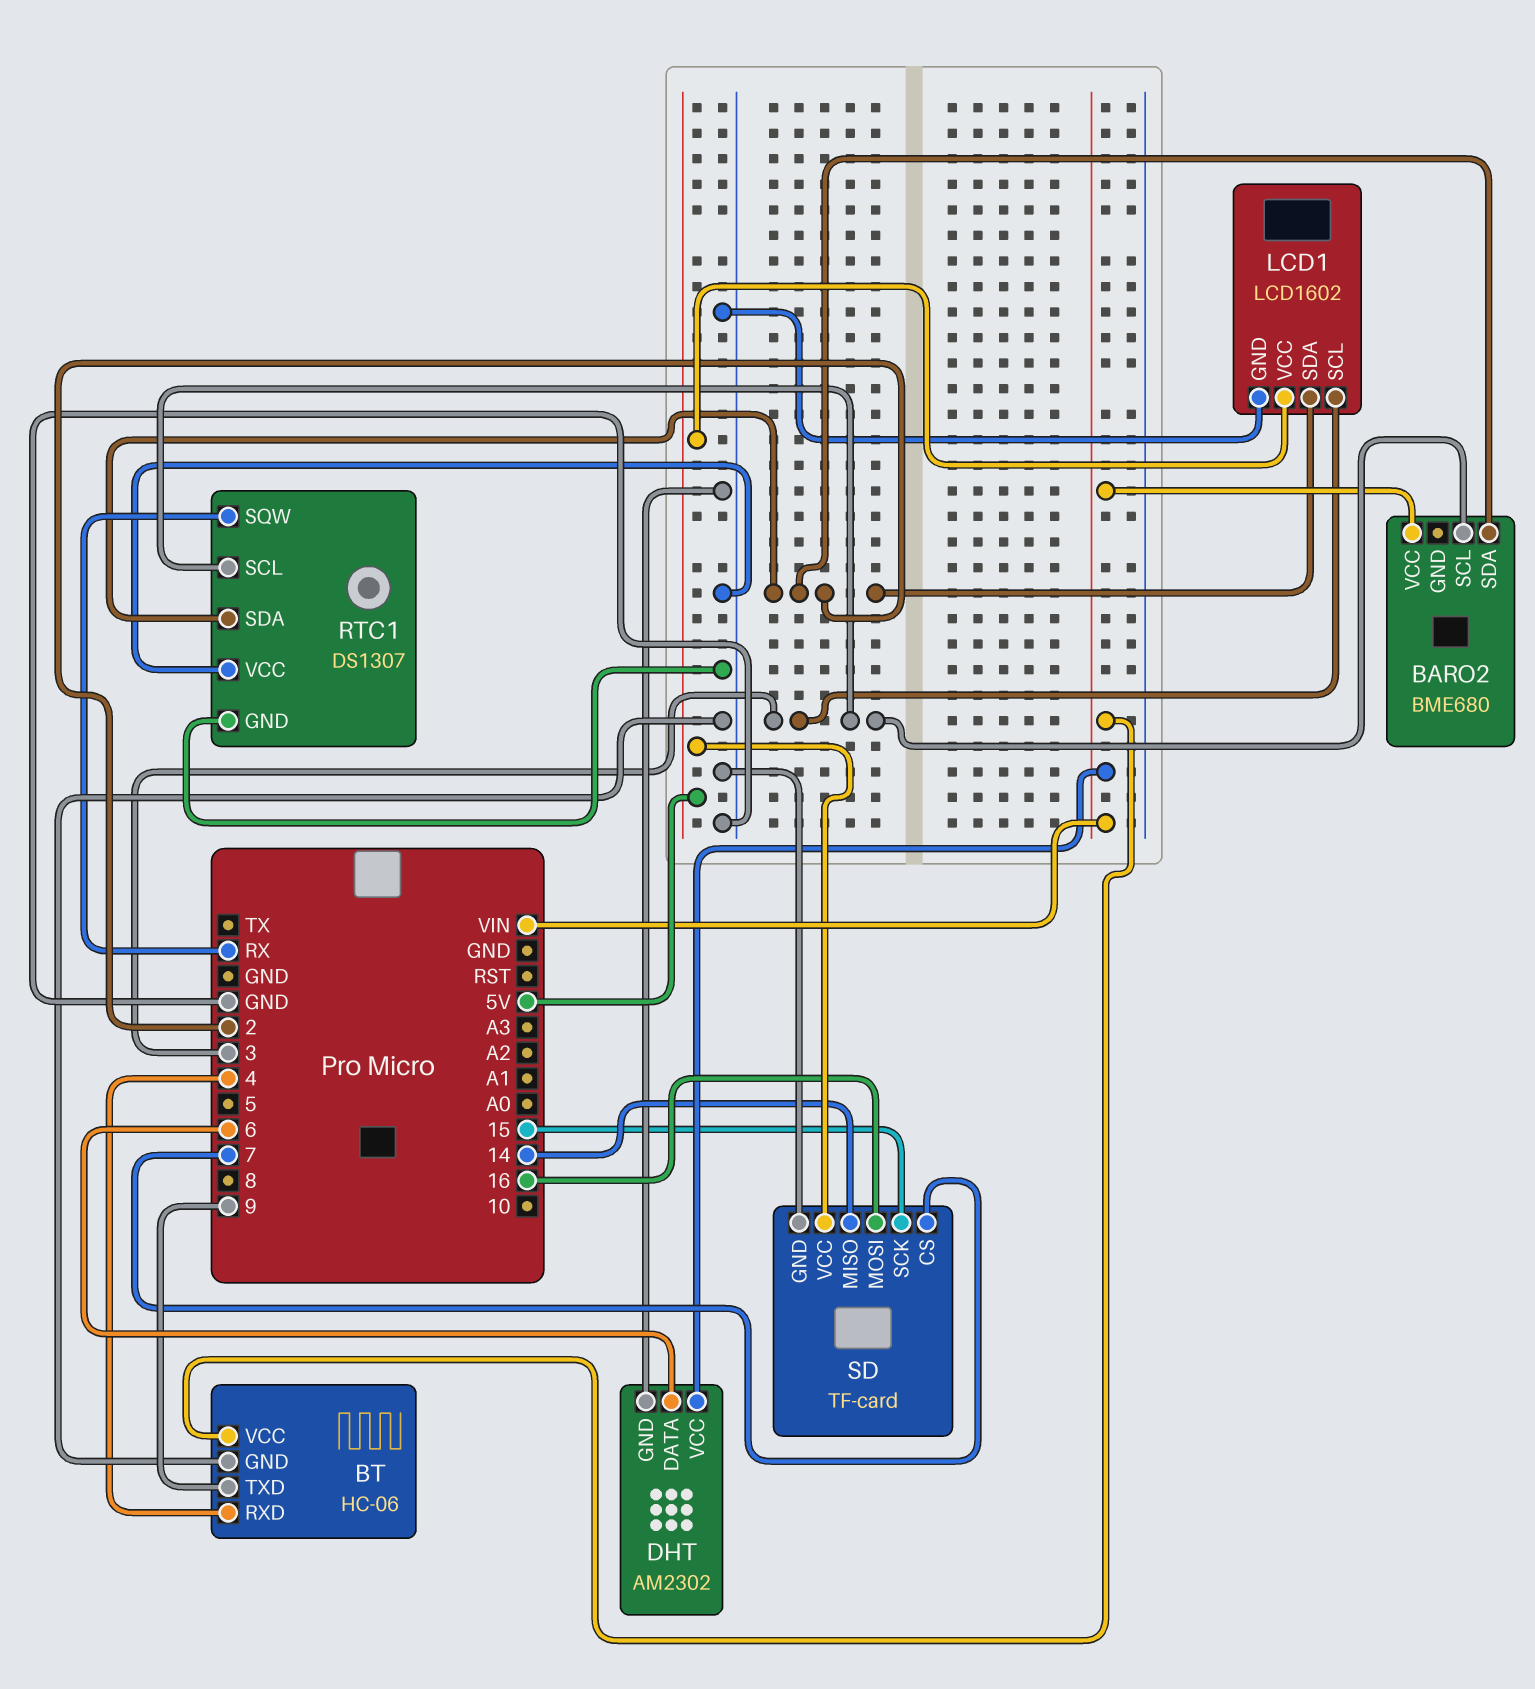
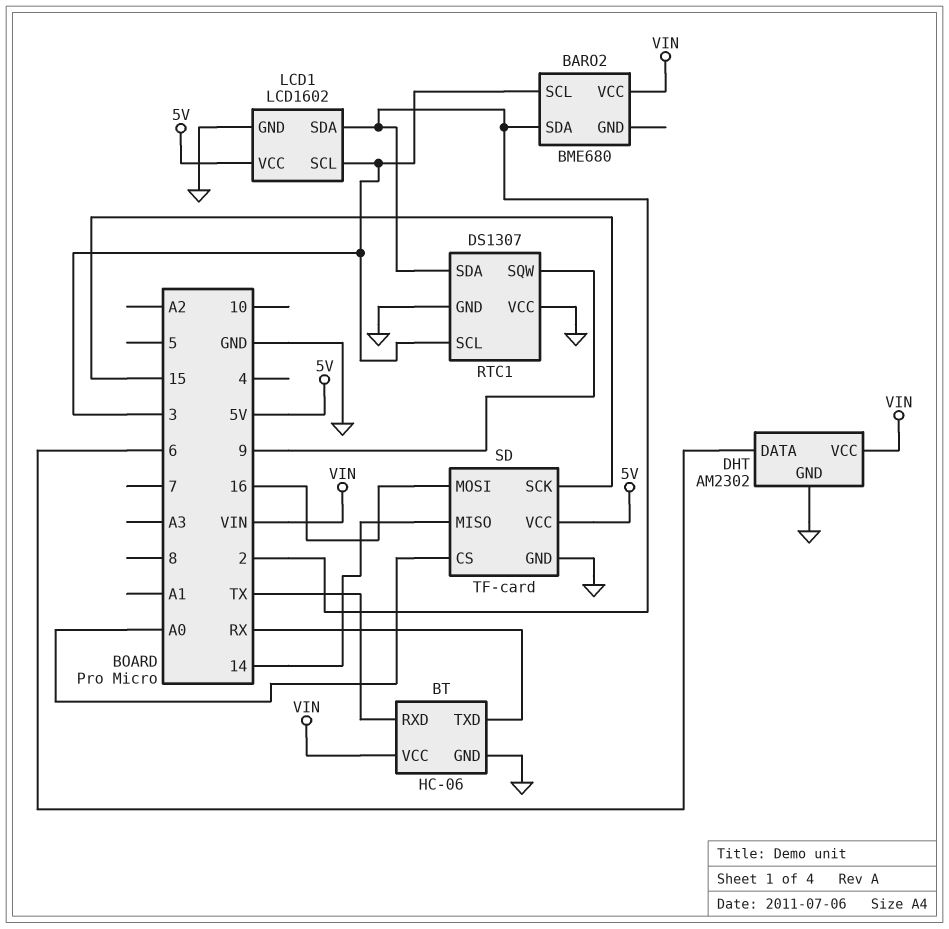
BT pin RXD: 4 -> TX
BT pin TXD: 9 -> RX
RTC1 pin SQW: RX -> 9
SD pin CS: 7 -> A0

